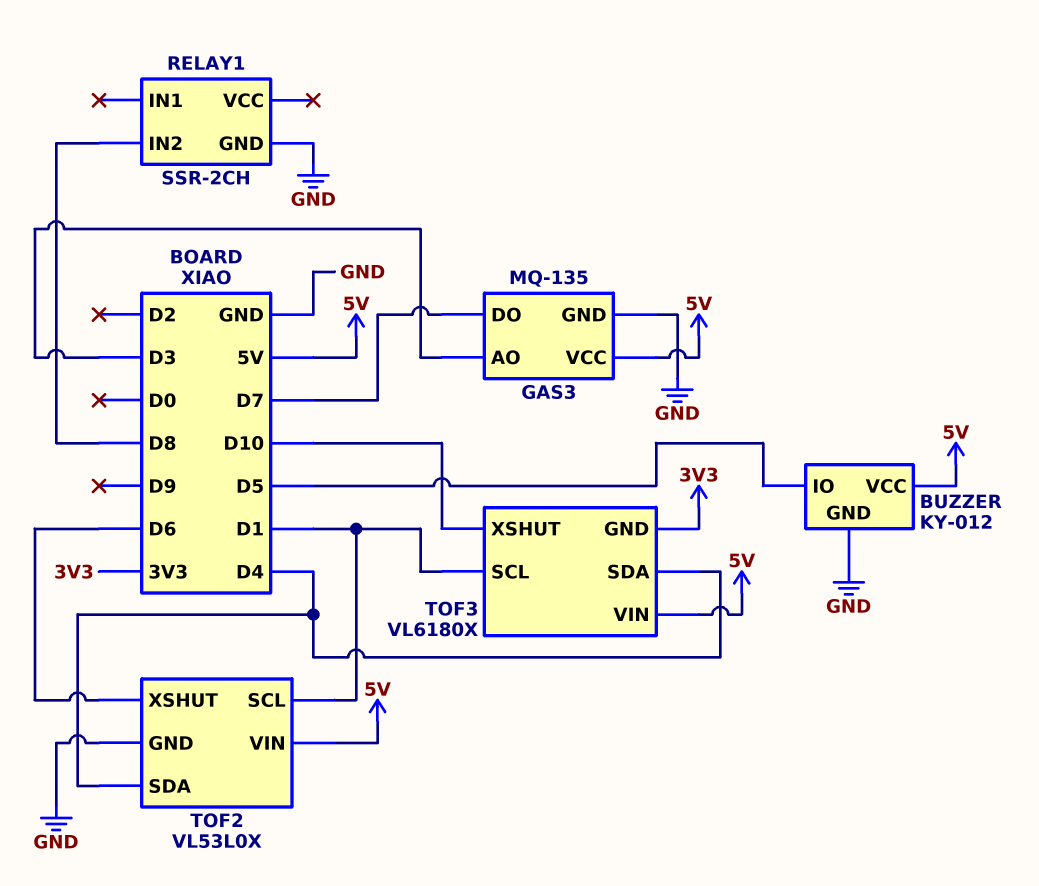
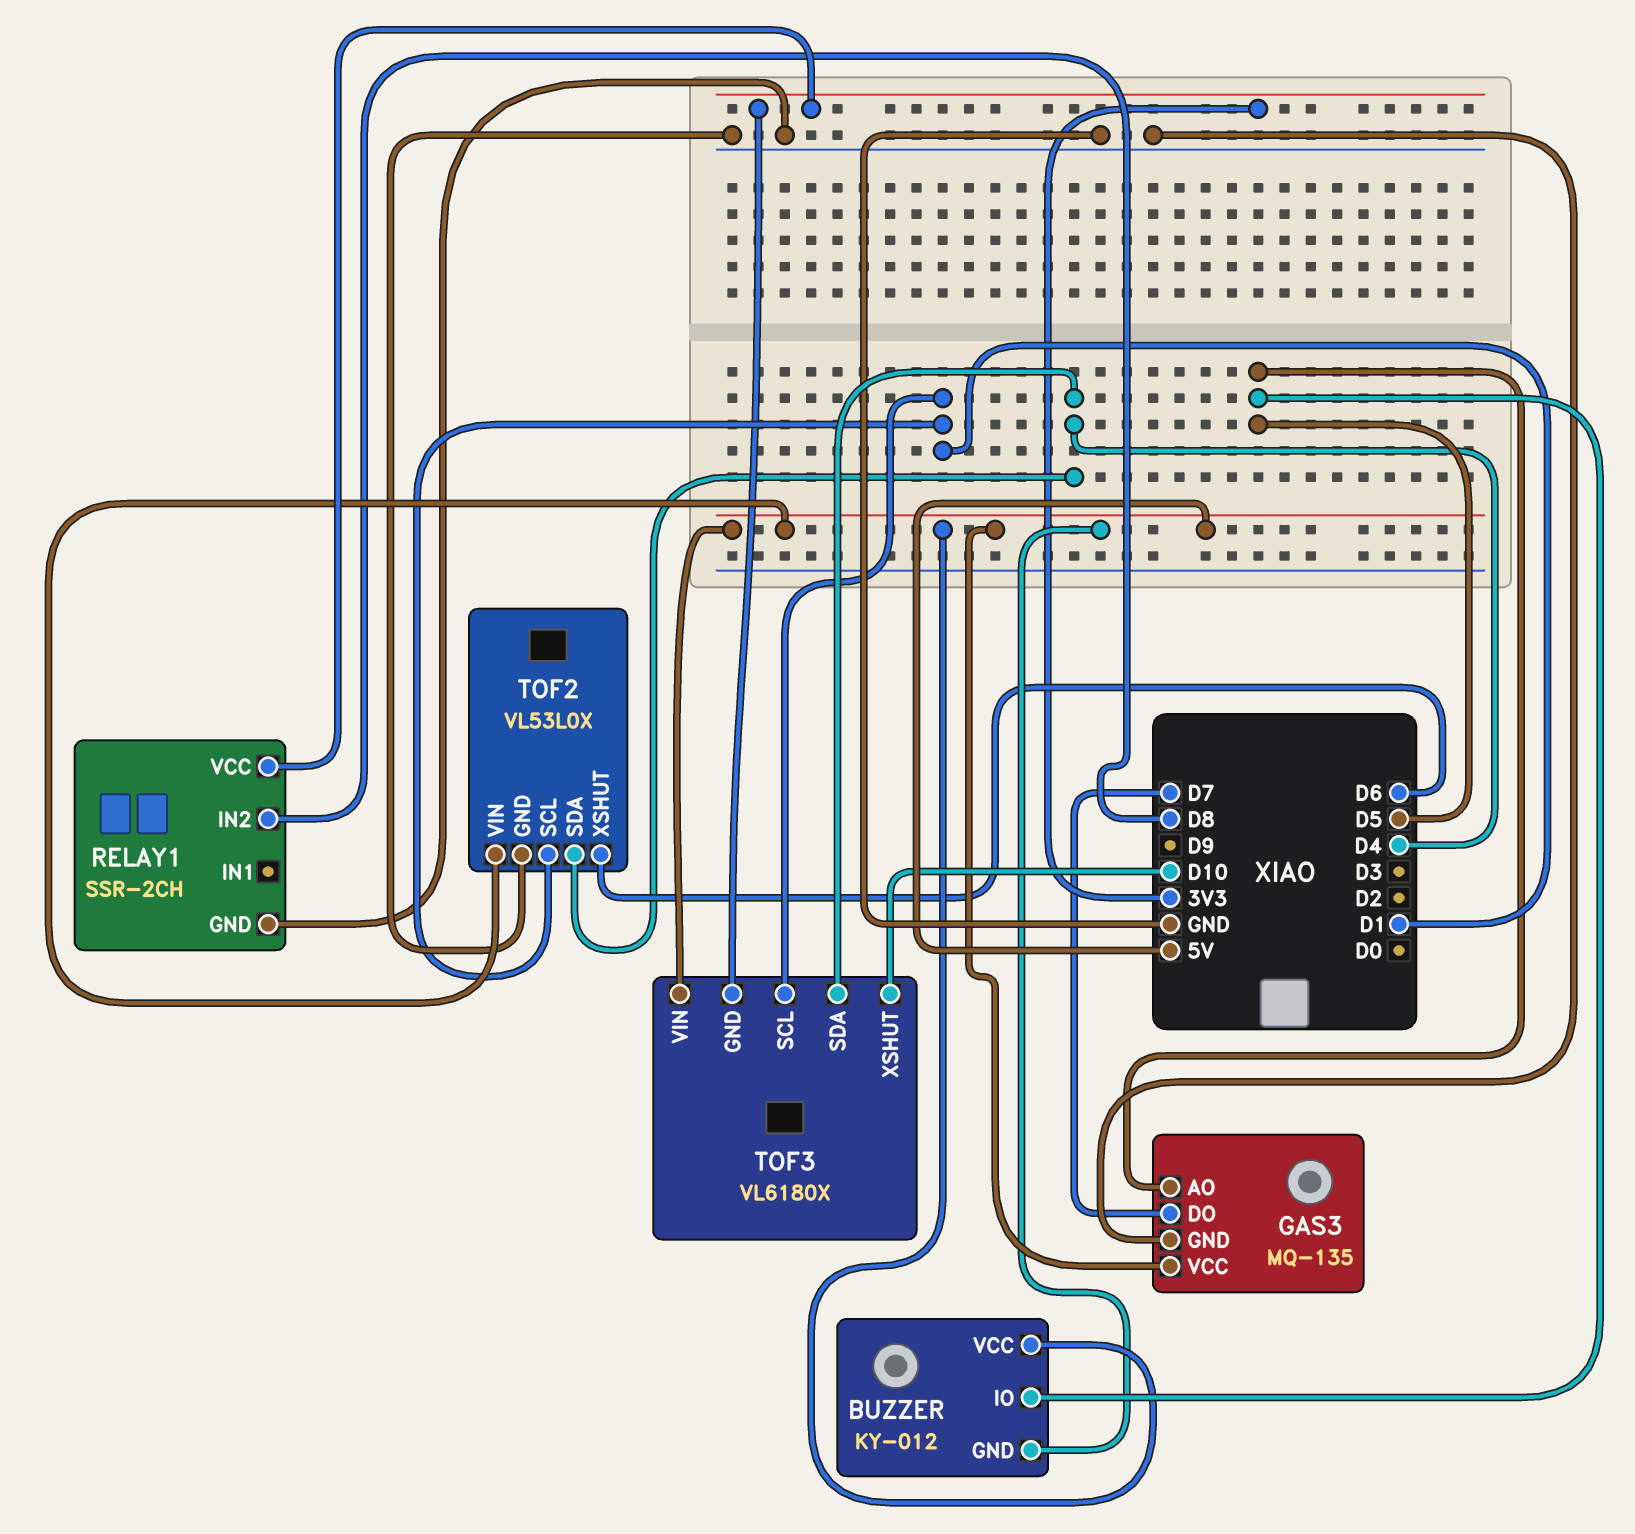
BUZZER pin GND: GND -> 5V
GAS3 pin AO: D3 -> D5
RELAY1 pin VCC: none -> 3V3

